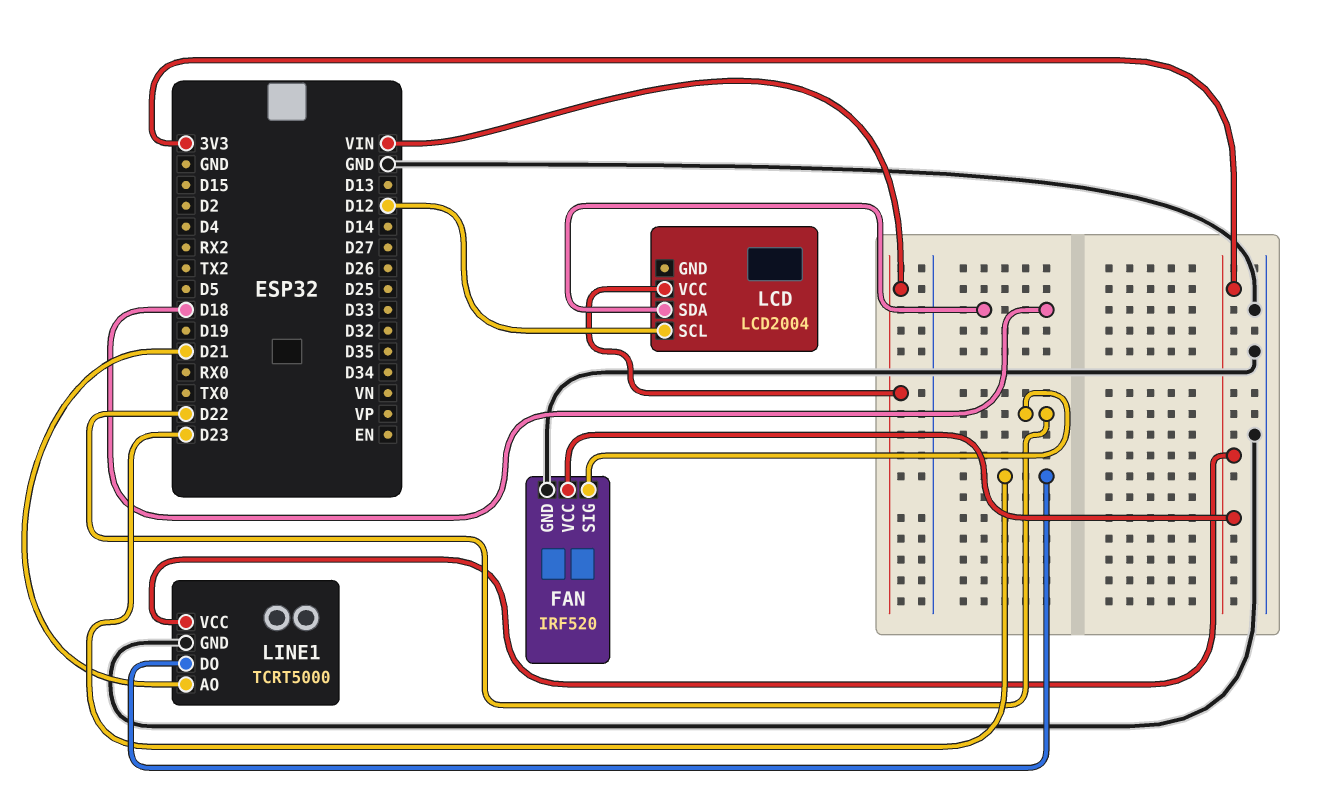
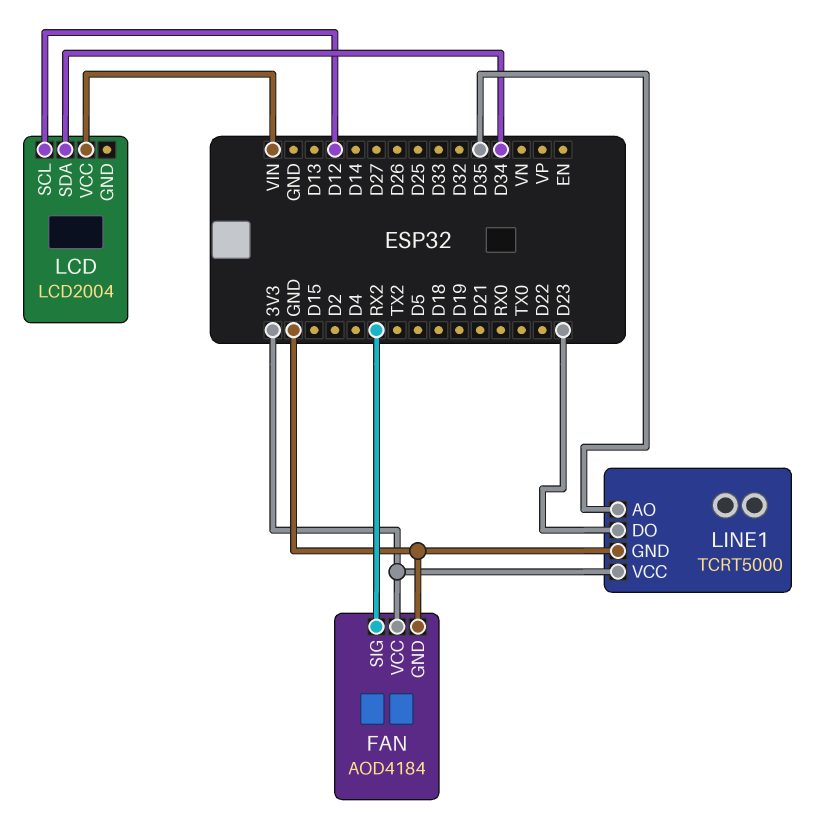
FAN: IRF520 -> AOD4184
FAN pin SIG: D22 -> RX2
LCD pin SDA: D18 -> D34
LINE1 pin AO: D21 -> D35

